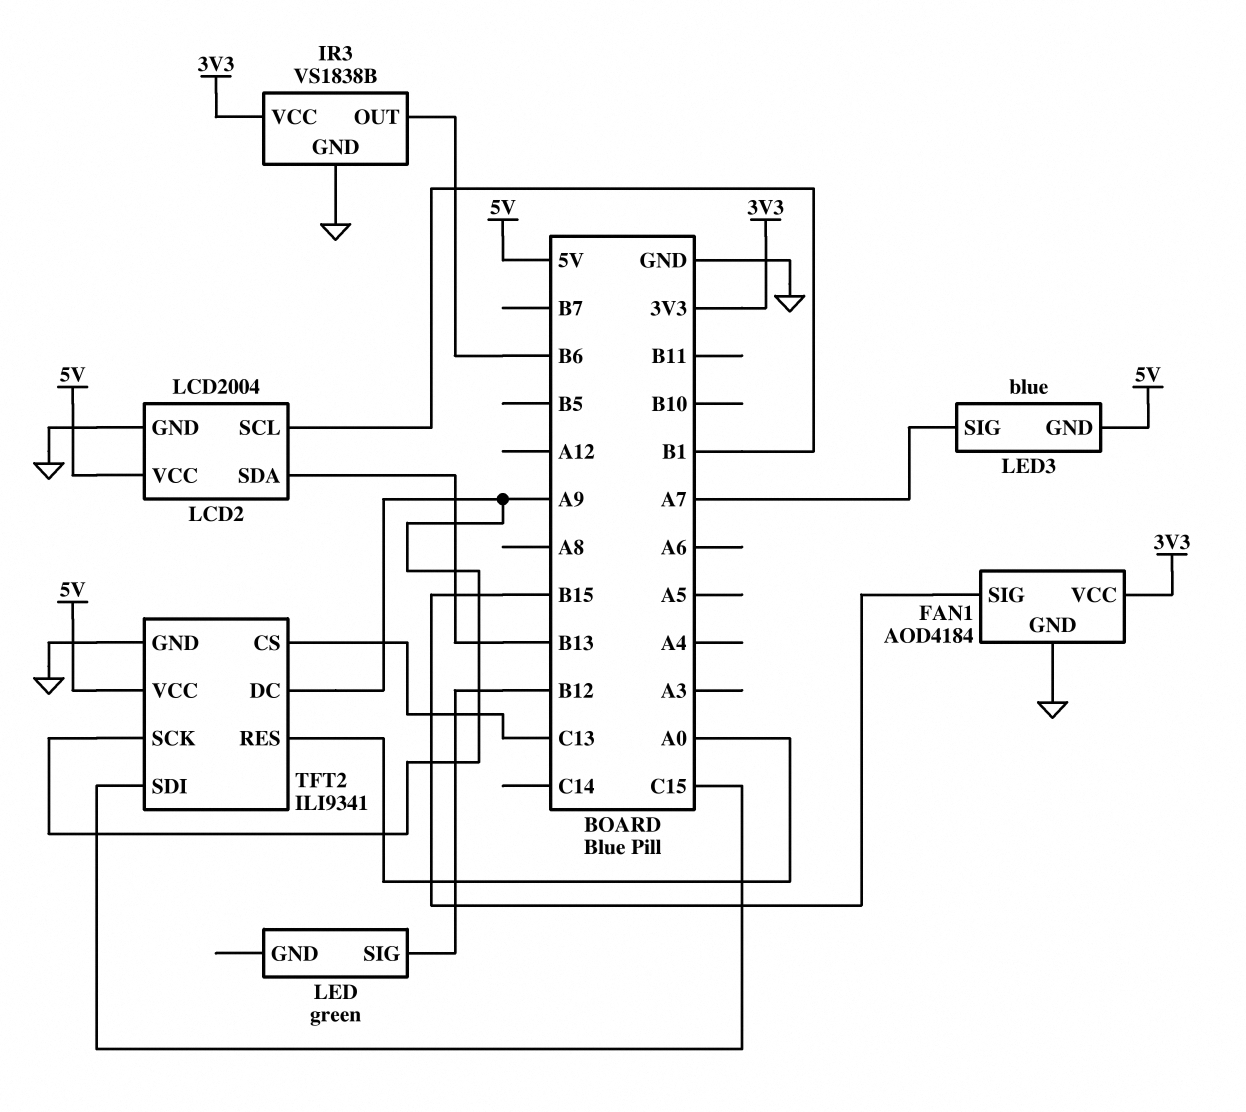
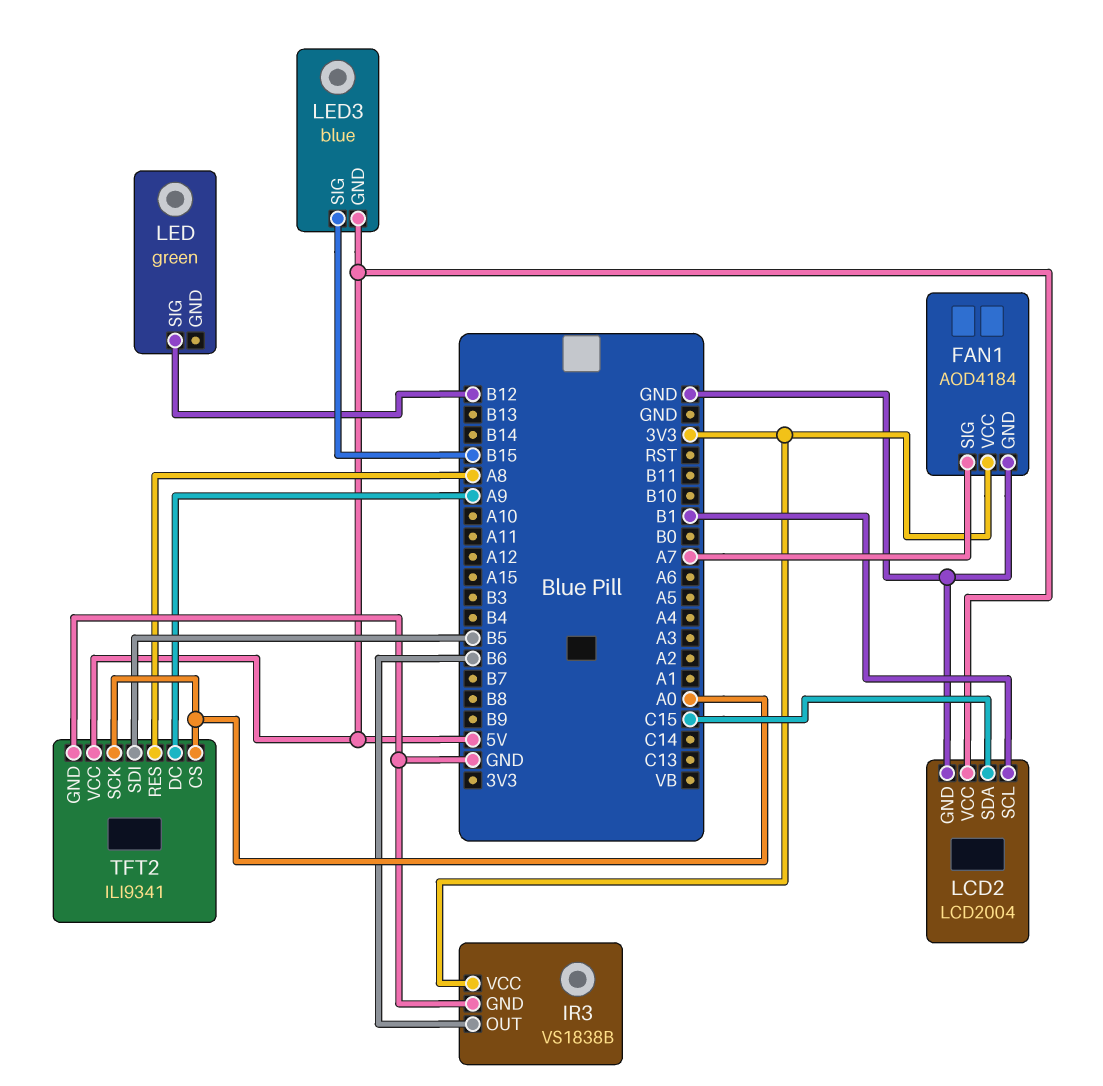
FAN1 pin SIG: B15 -> A7
LCD2 pin SDA: B13 -> C15
LED3 pin SIG: A7 -> B15
TFT2 pin CS: C13 -> A0
TFT2 pin RES: A0 -> A8
TFT2 pin SCK: A9 -> A0
TFT2 pin SDI: C15 -> B5

